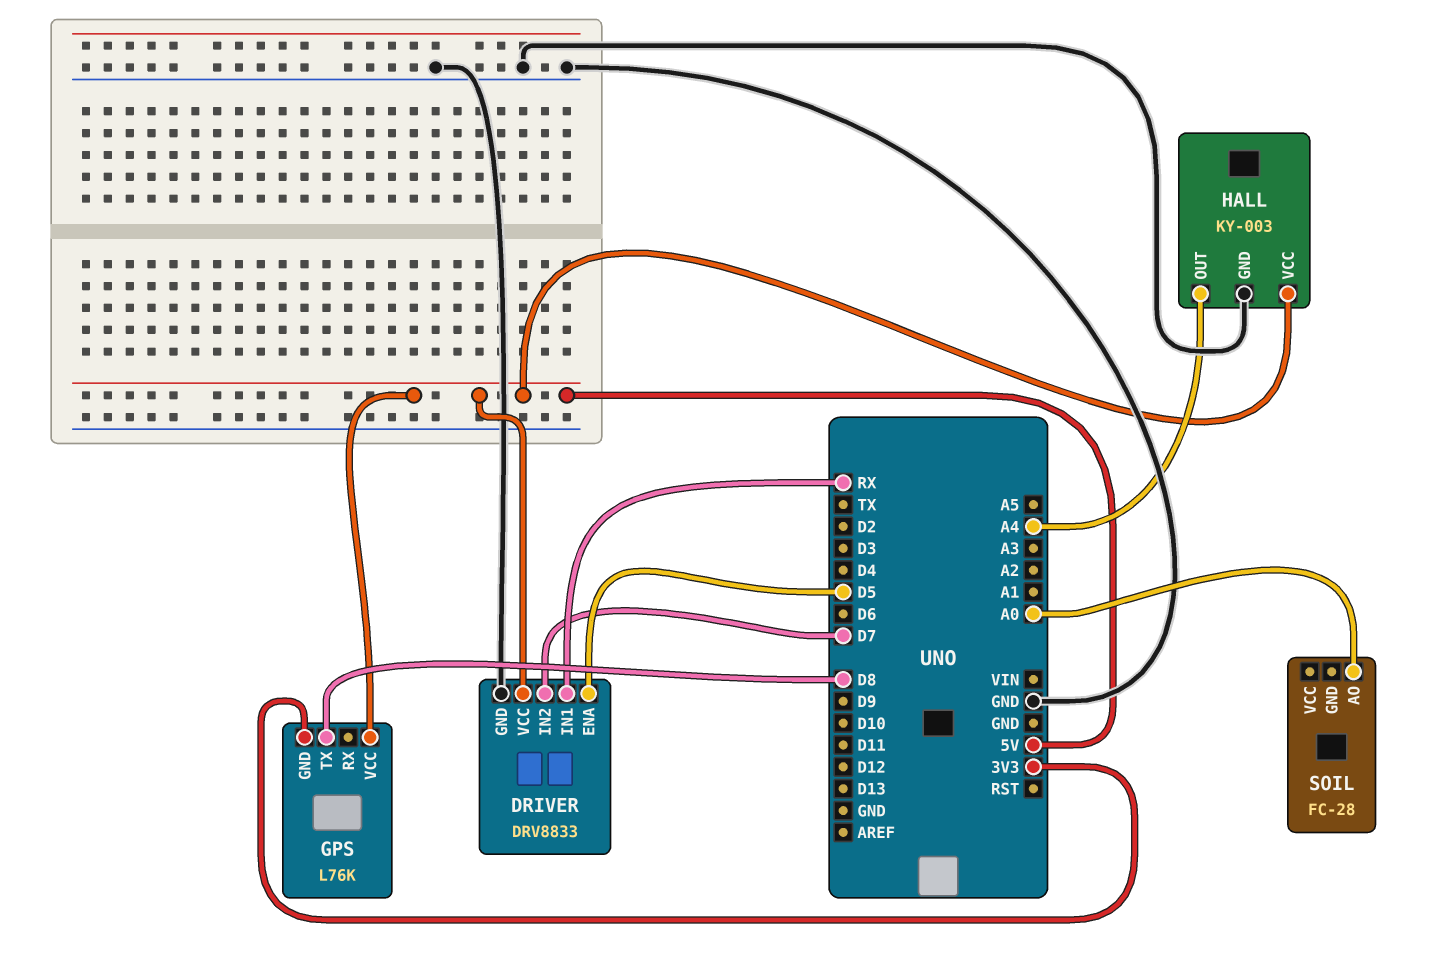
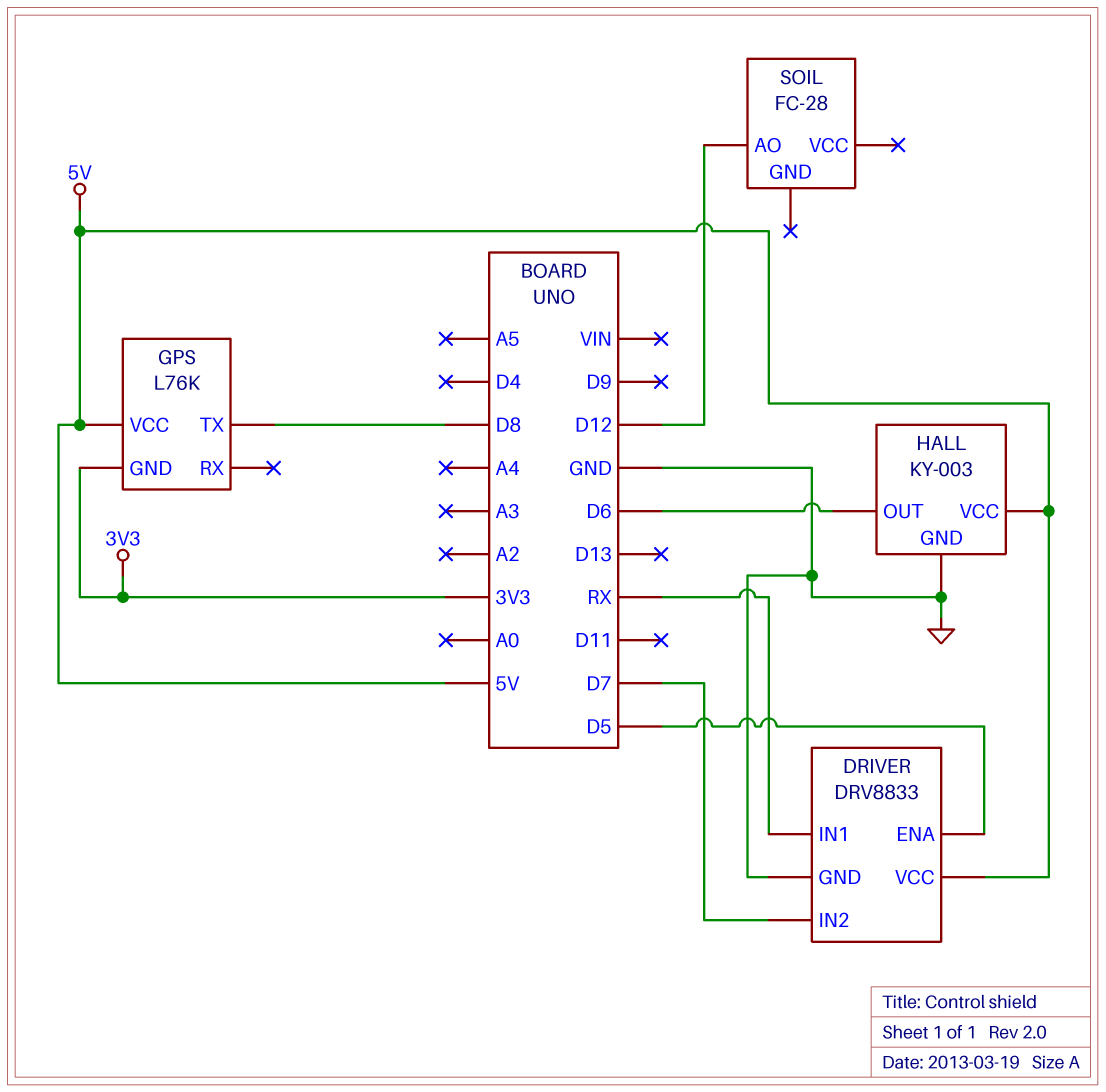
HALL pin OUT: A4 -> D6
SOIL pin AO: A0 -> D12

